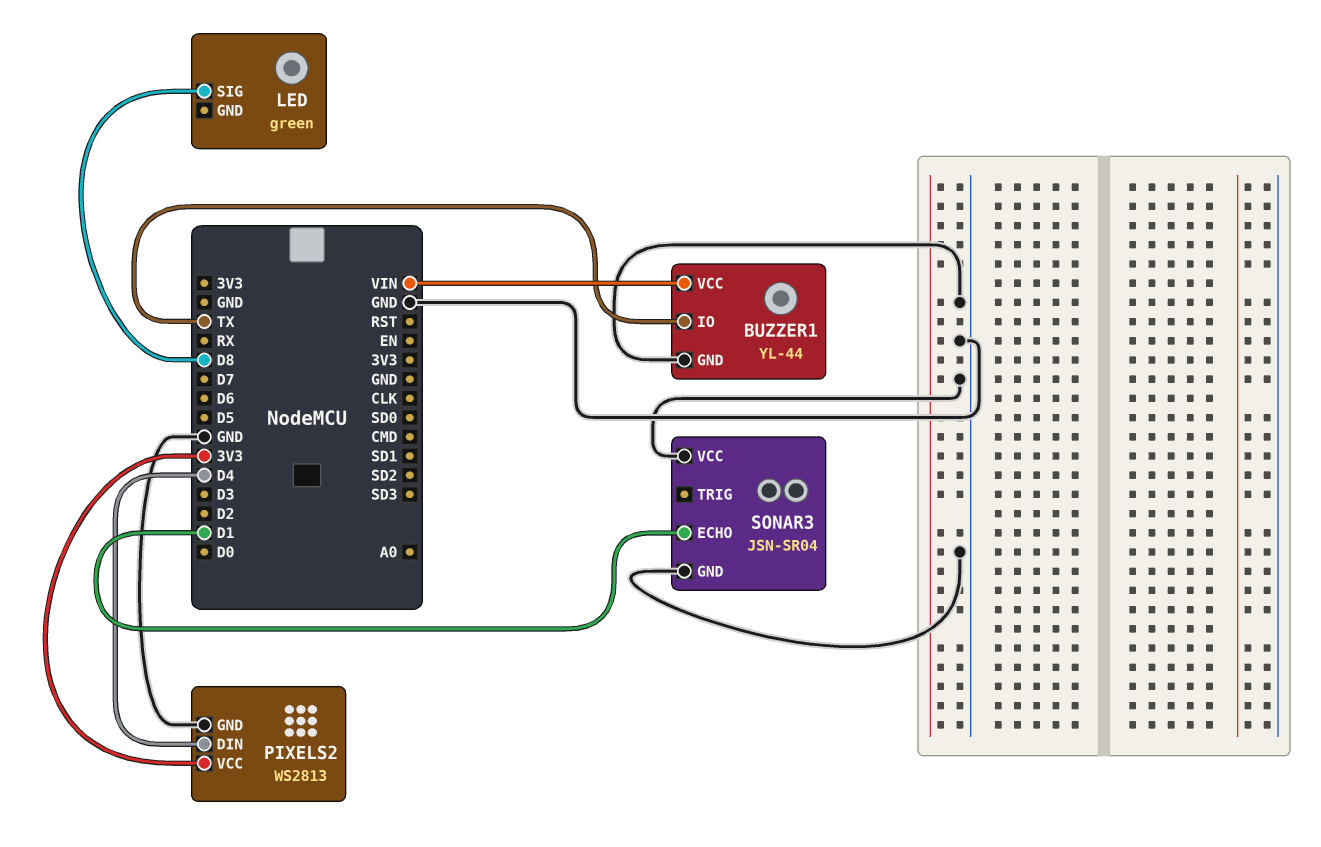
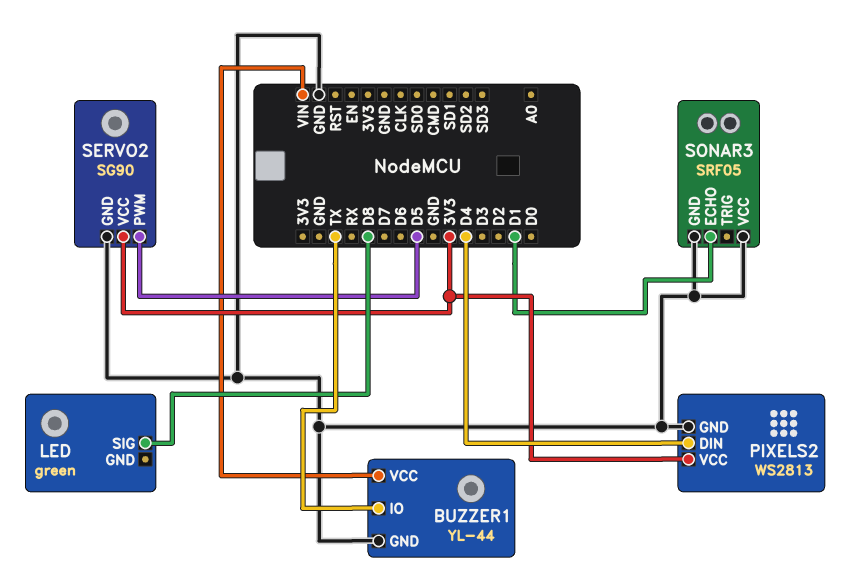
SERVO2: none -> SG90
SERVO2 pin GND: none -> GND
SERVO2 pin PWM: none -> D5
SERVO2 pin VCC: none -> 3V3
SONAR3: JSN-SR04 -> SRF05

